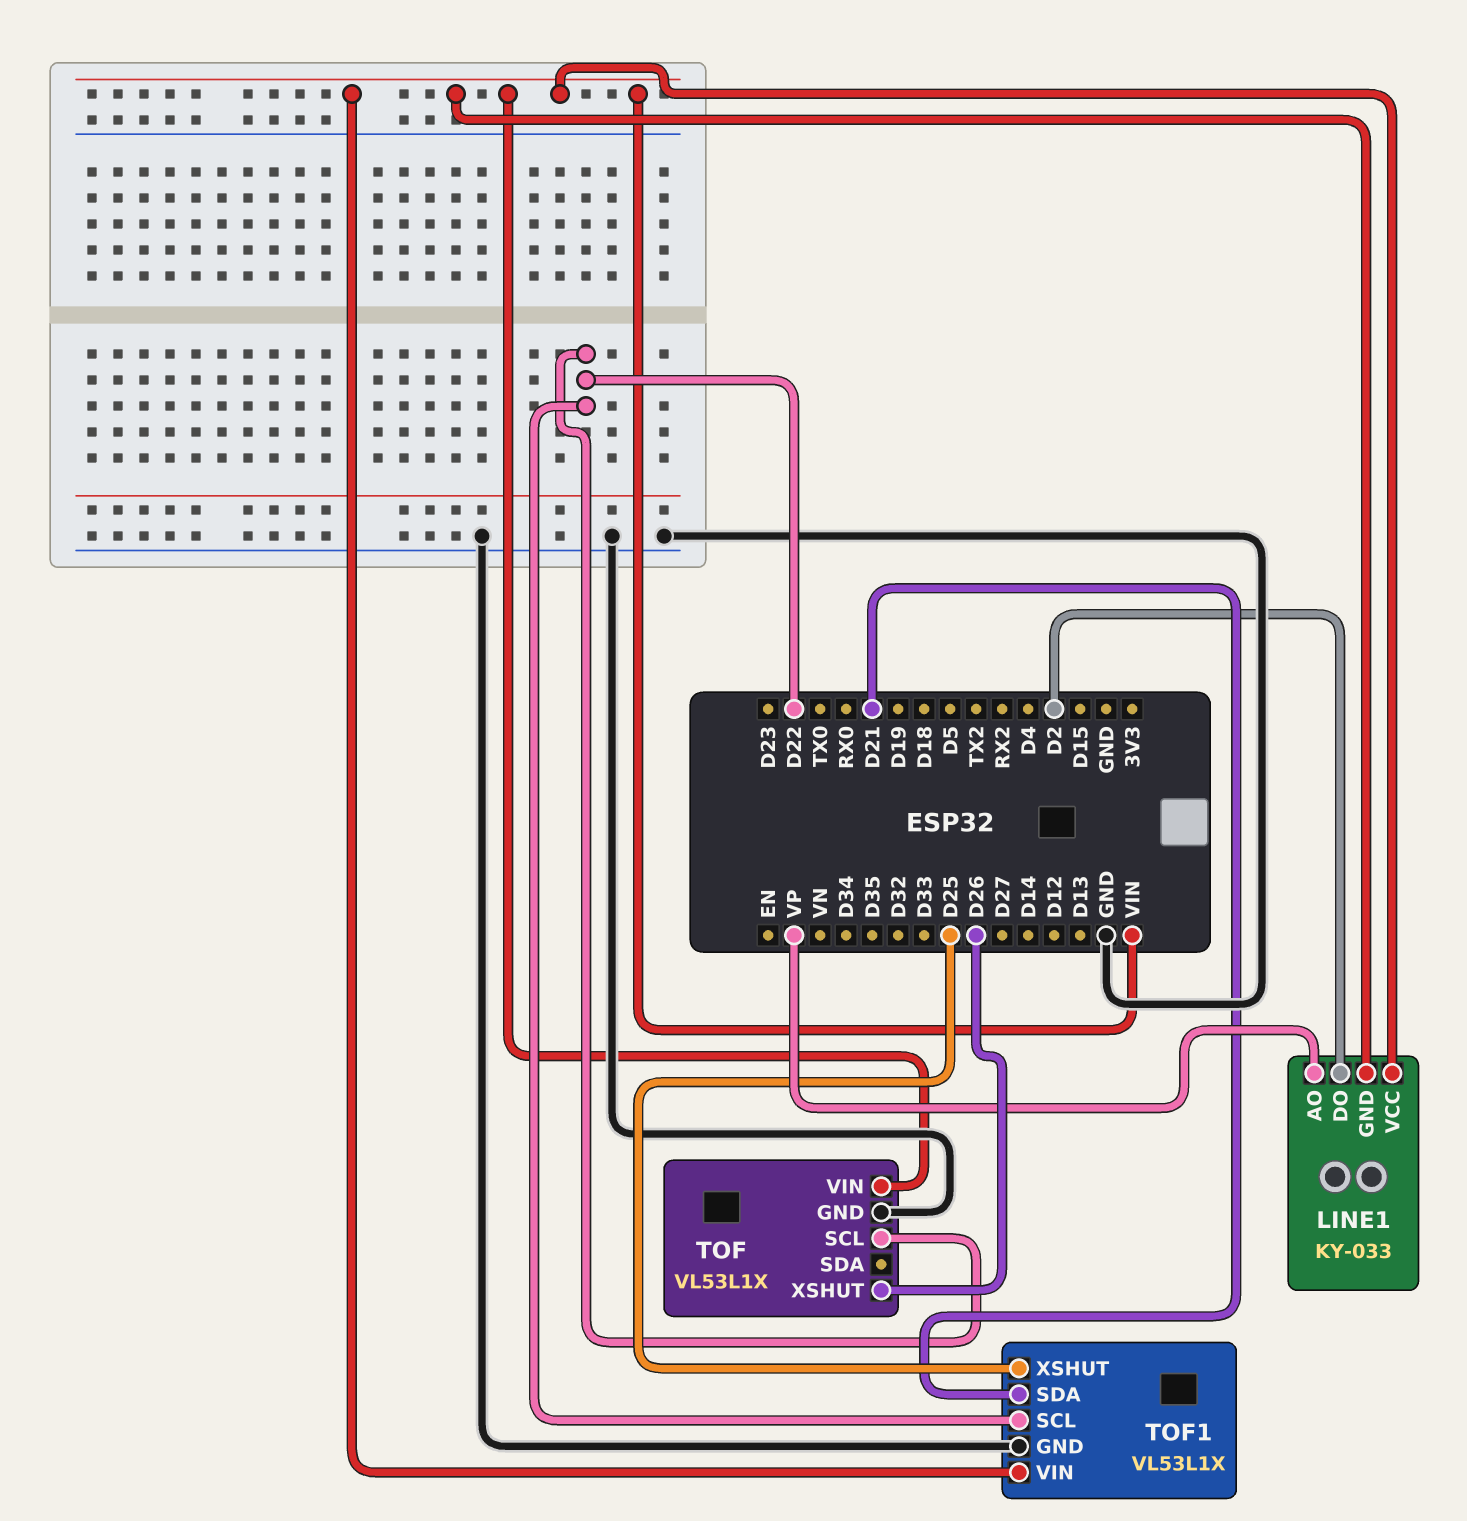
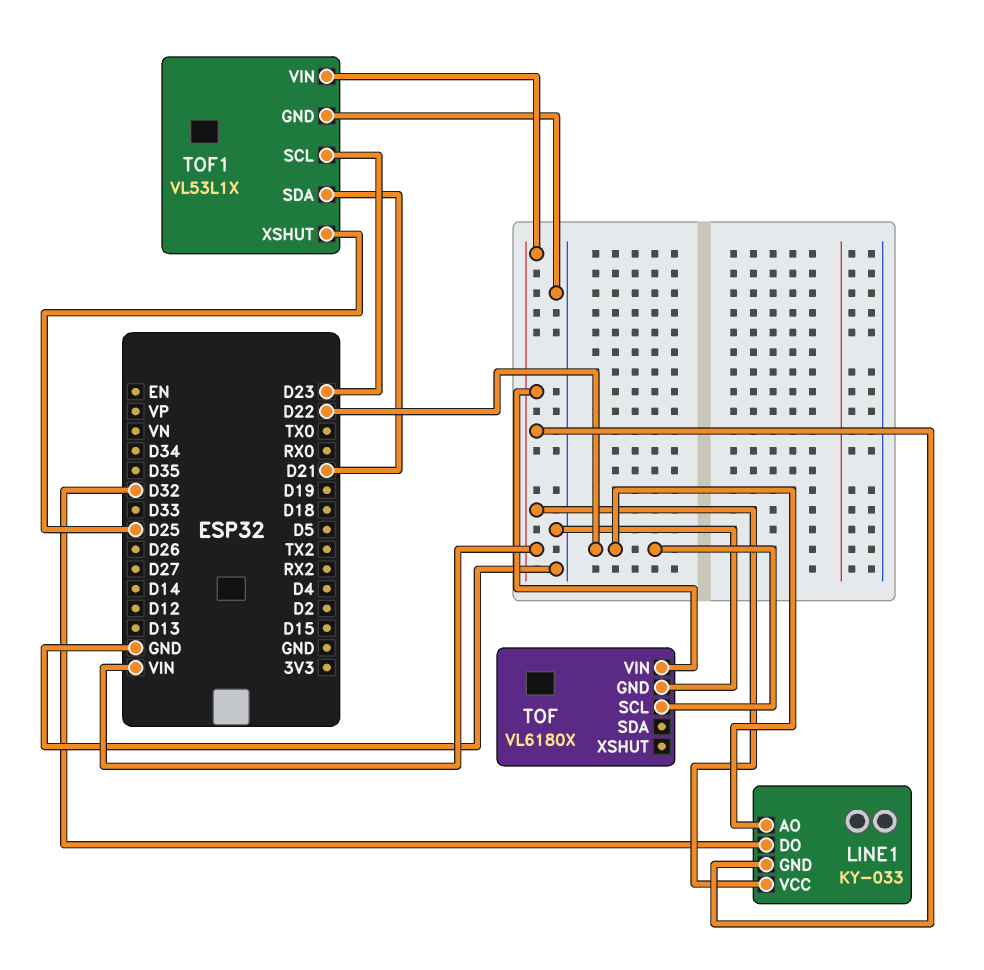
LINE1 pin AO: VP -> D22
LINE1 pin DO: D2 -> D32
TOF: VL53L1X -> VL6180X
TOF pin XSHUT: D26 -> none
TOF1 pin SCL: D22 -> D23

